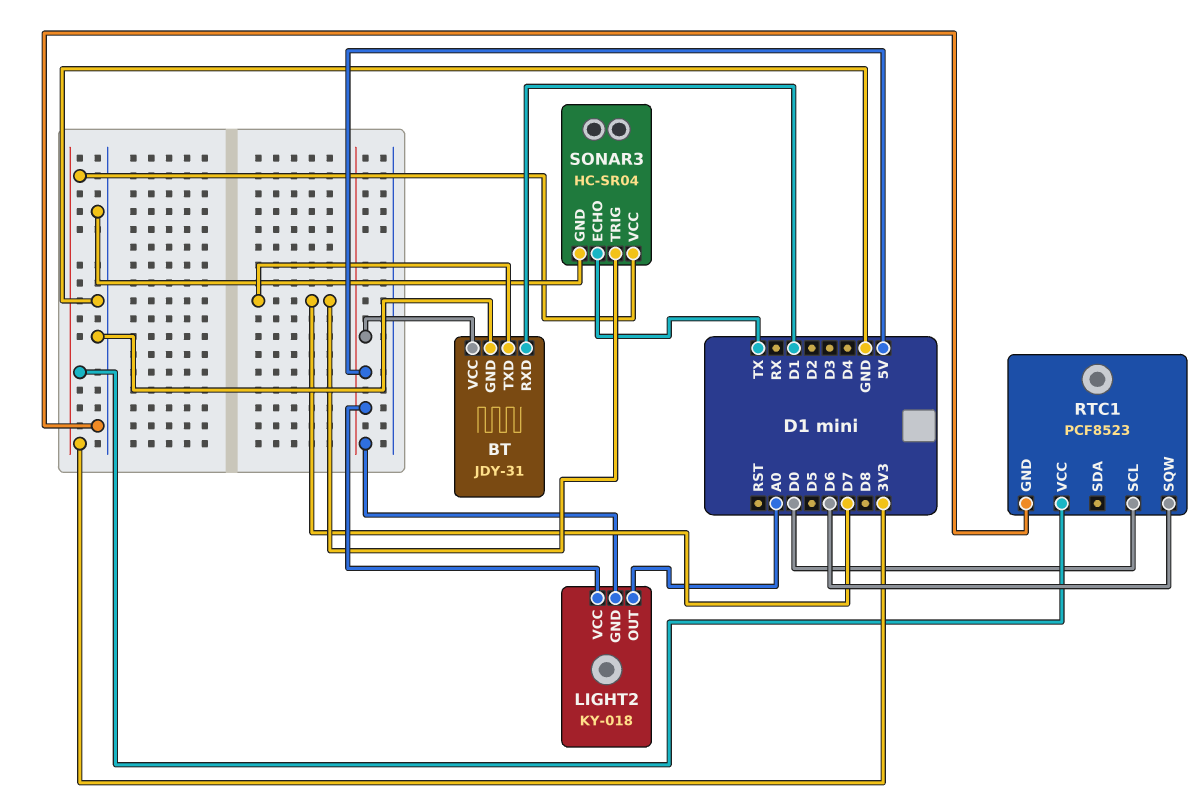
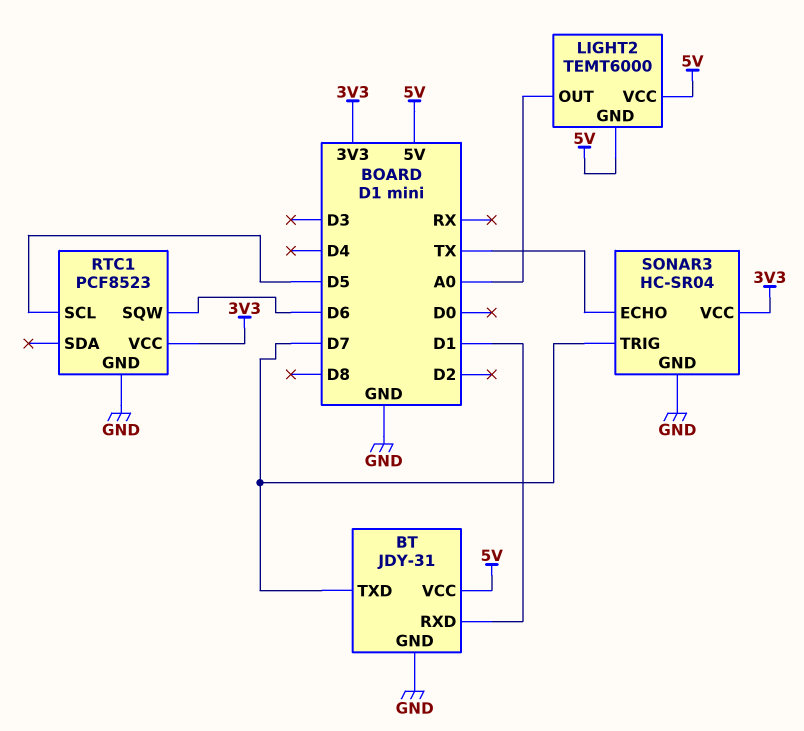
LIGHT2: KY-018 -> TEMT6000
RTC1 pin SCL: D0 -> D5

